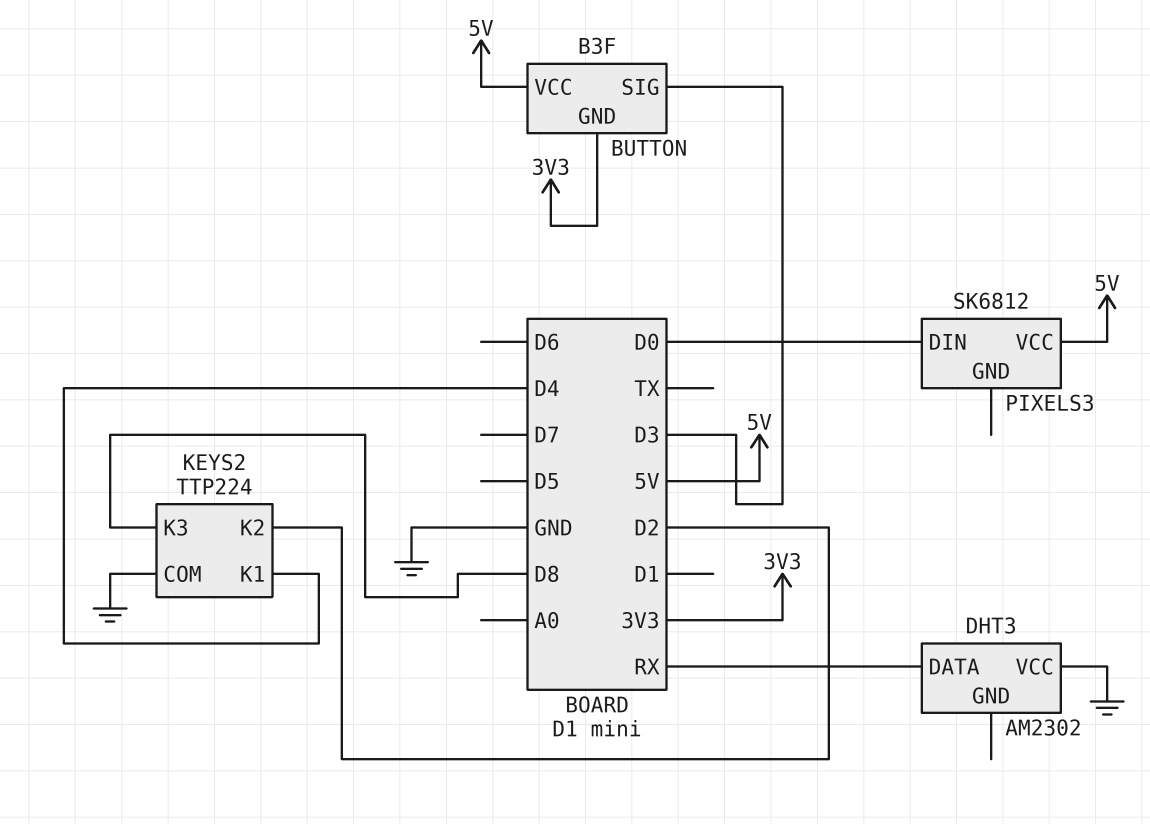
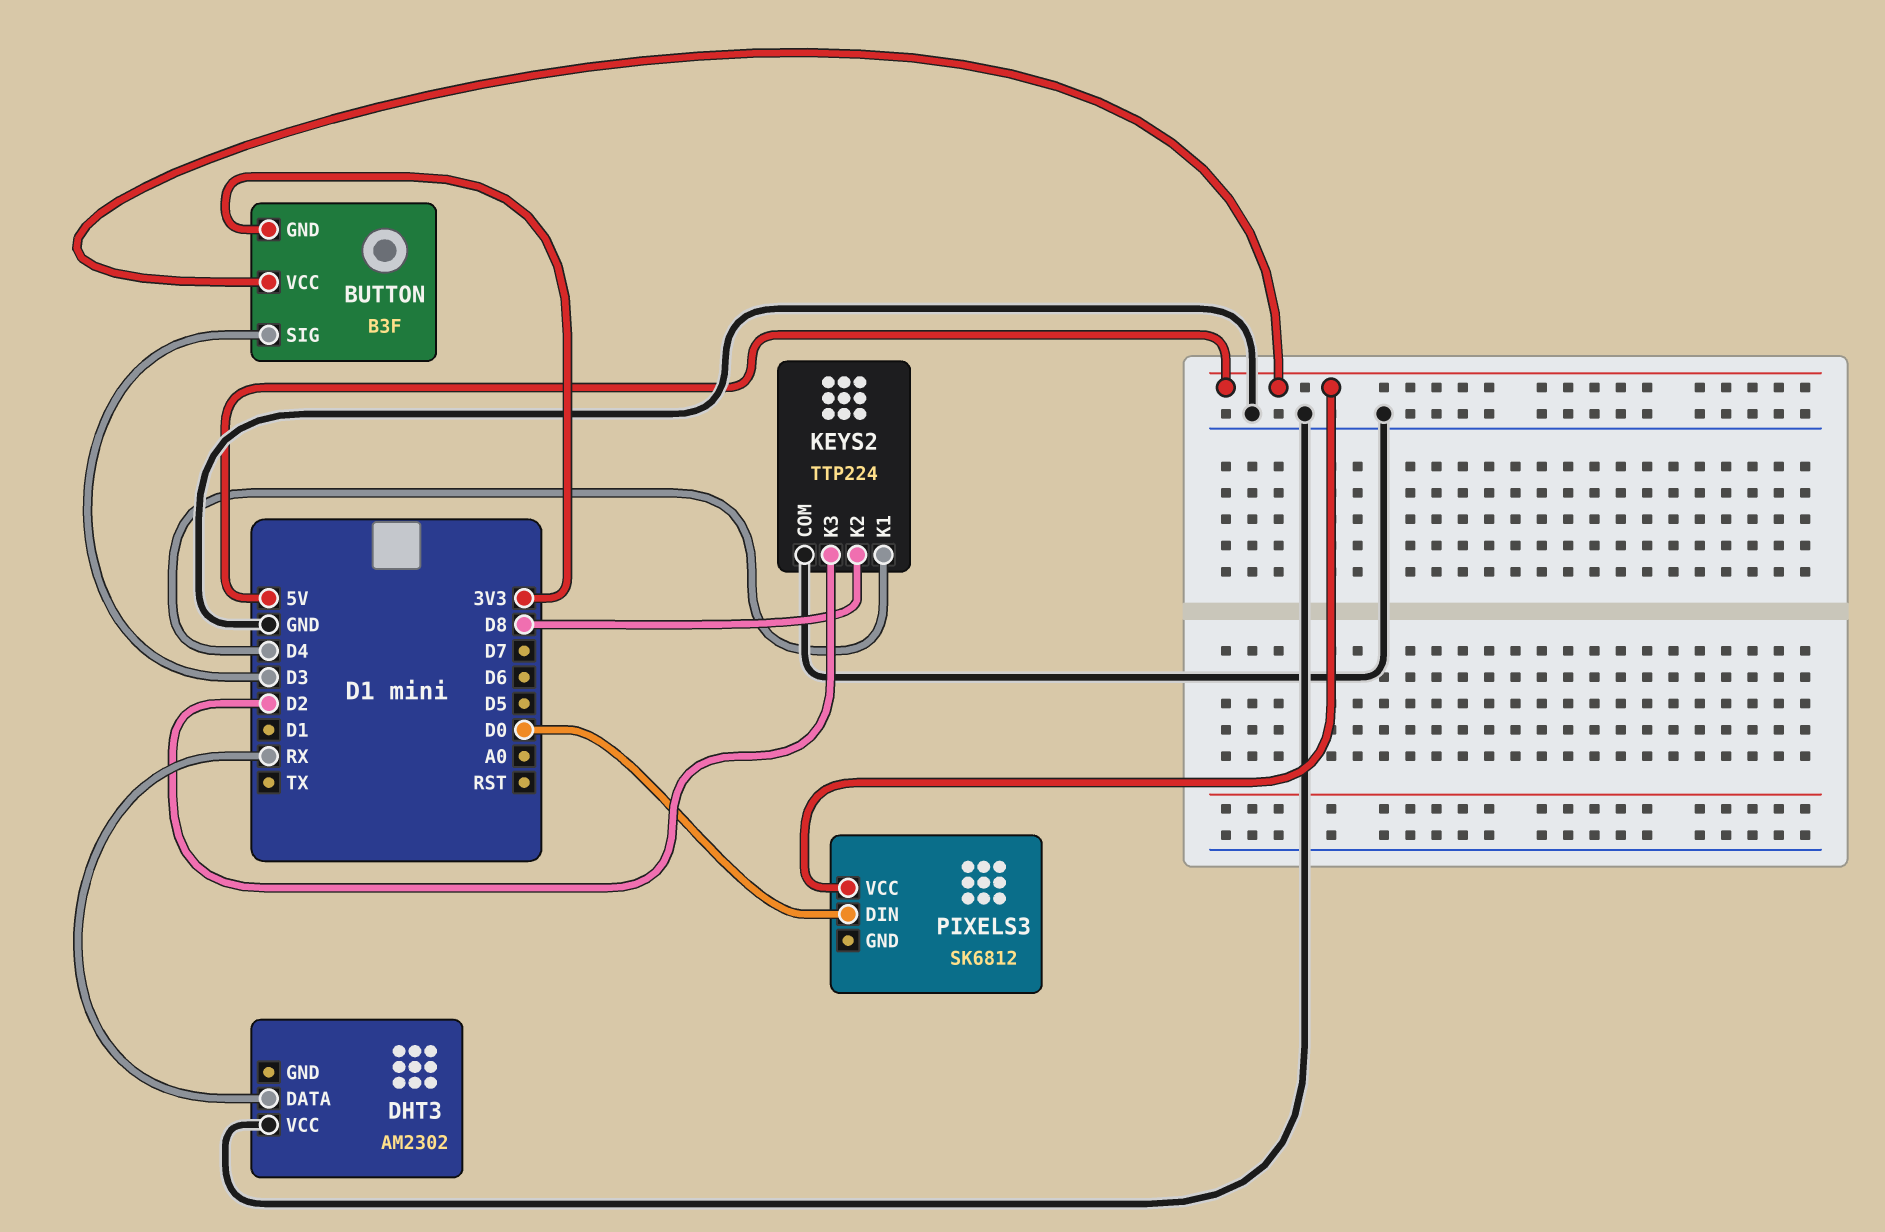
KEYS2 pin K2: D2 -> D8
KEYS2 pin K3: D8 -> D2

